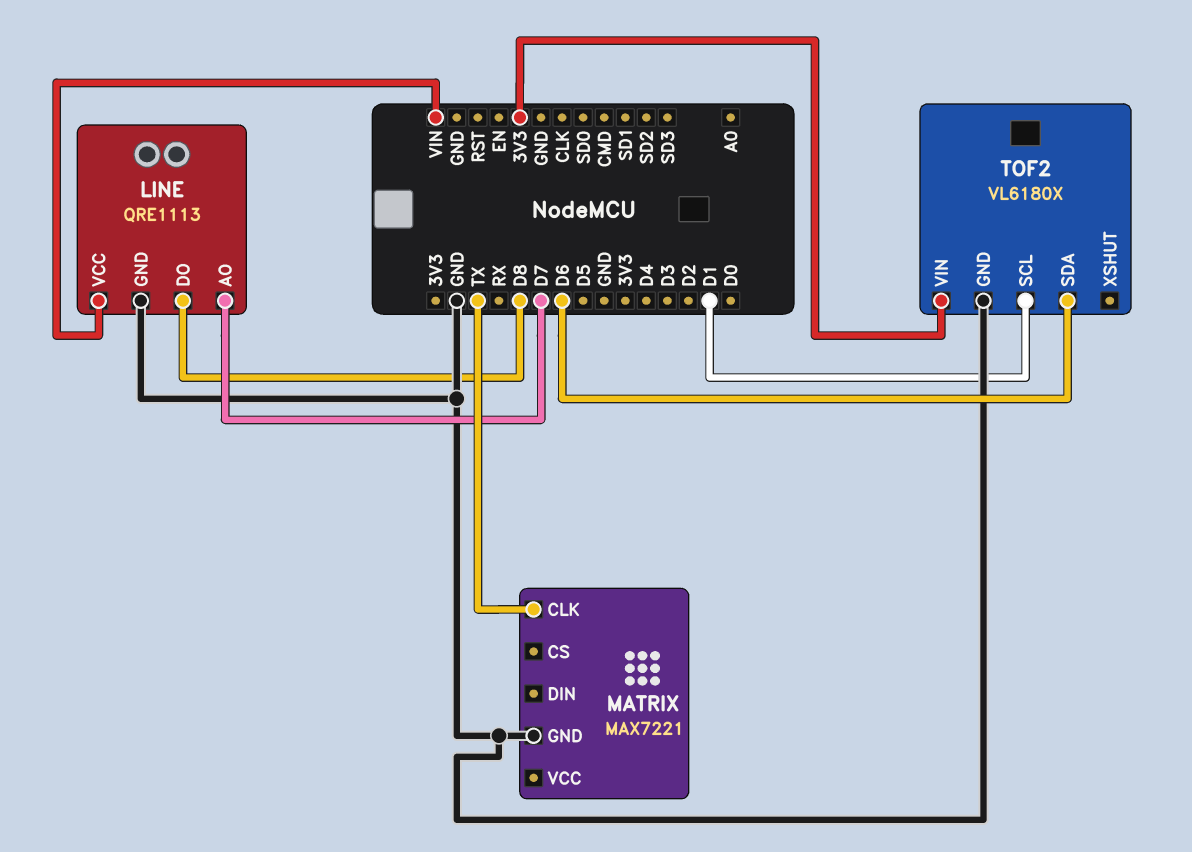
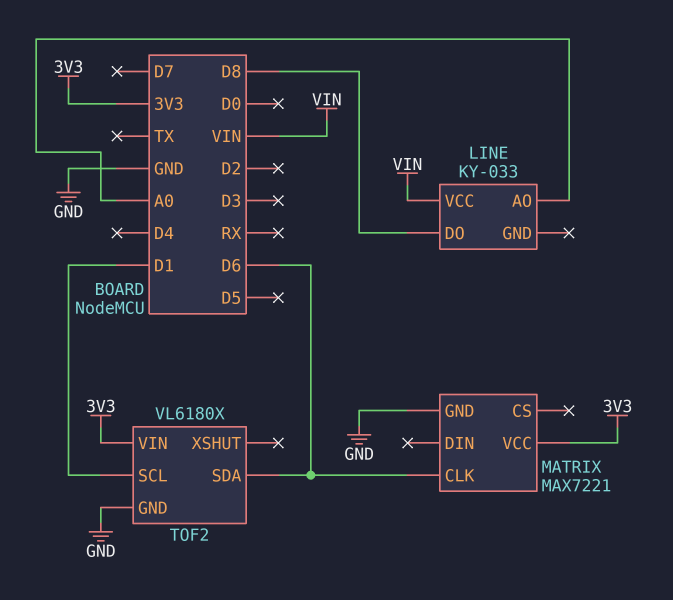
LINE: QRE1113 -> KY-033
LINE pin AO: D7 -> A0
LINE pin GND: GND -> none
MATRIX pin CLK: TX -> D6
MATRIX pin VCC: none -> 3V3

